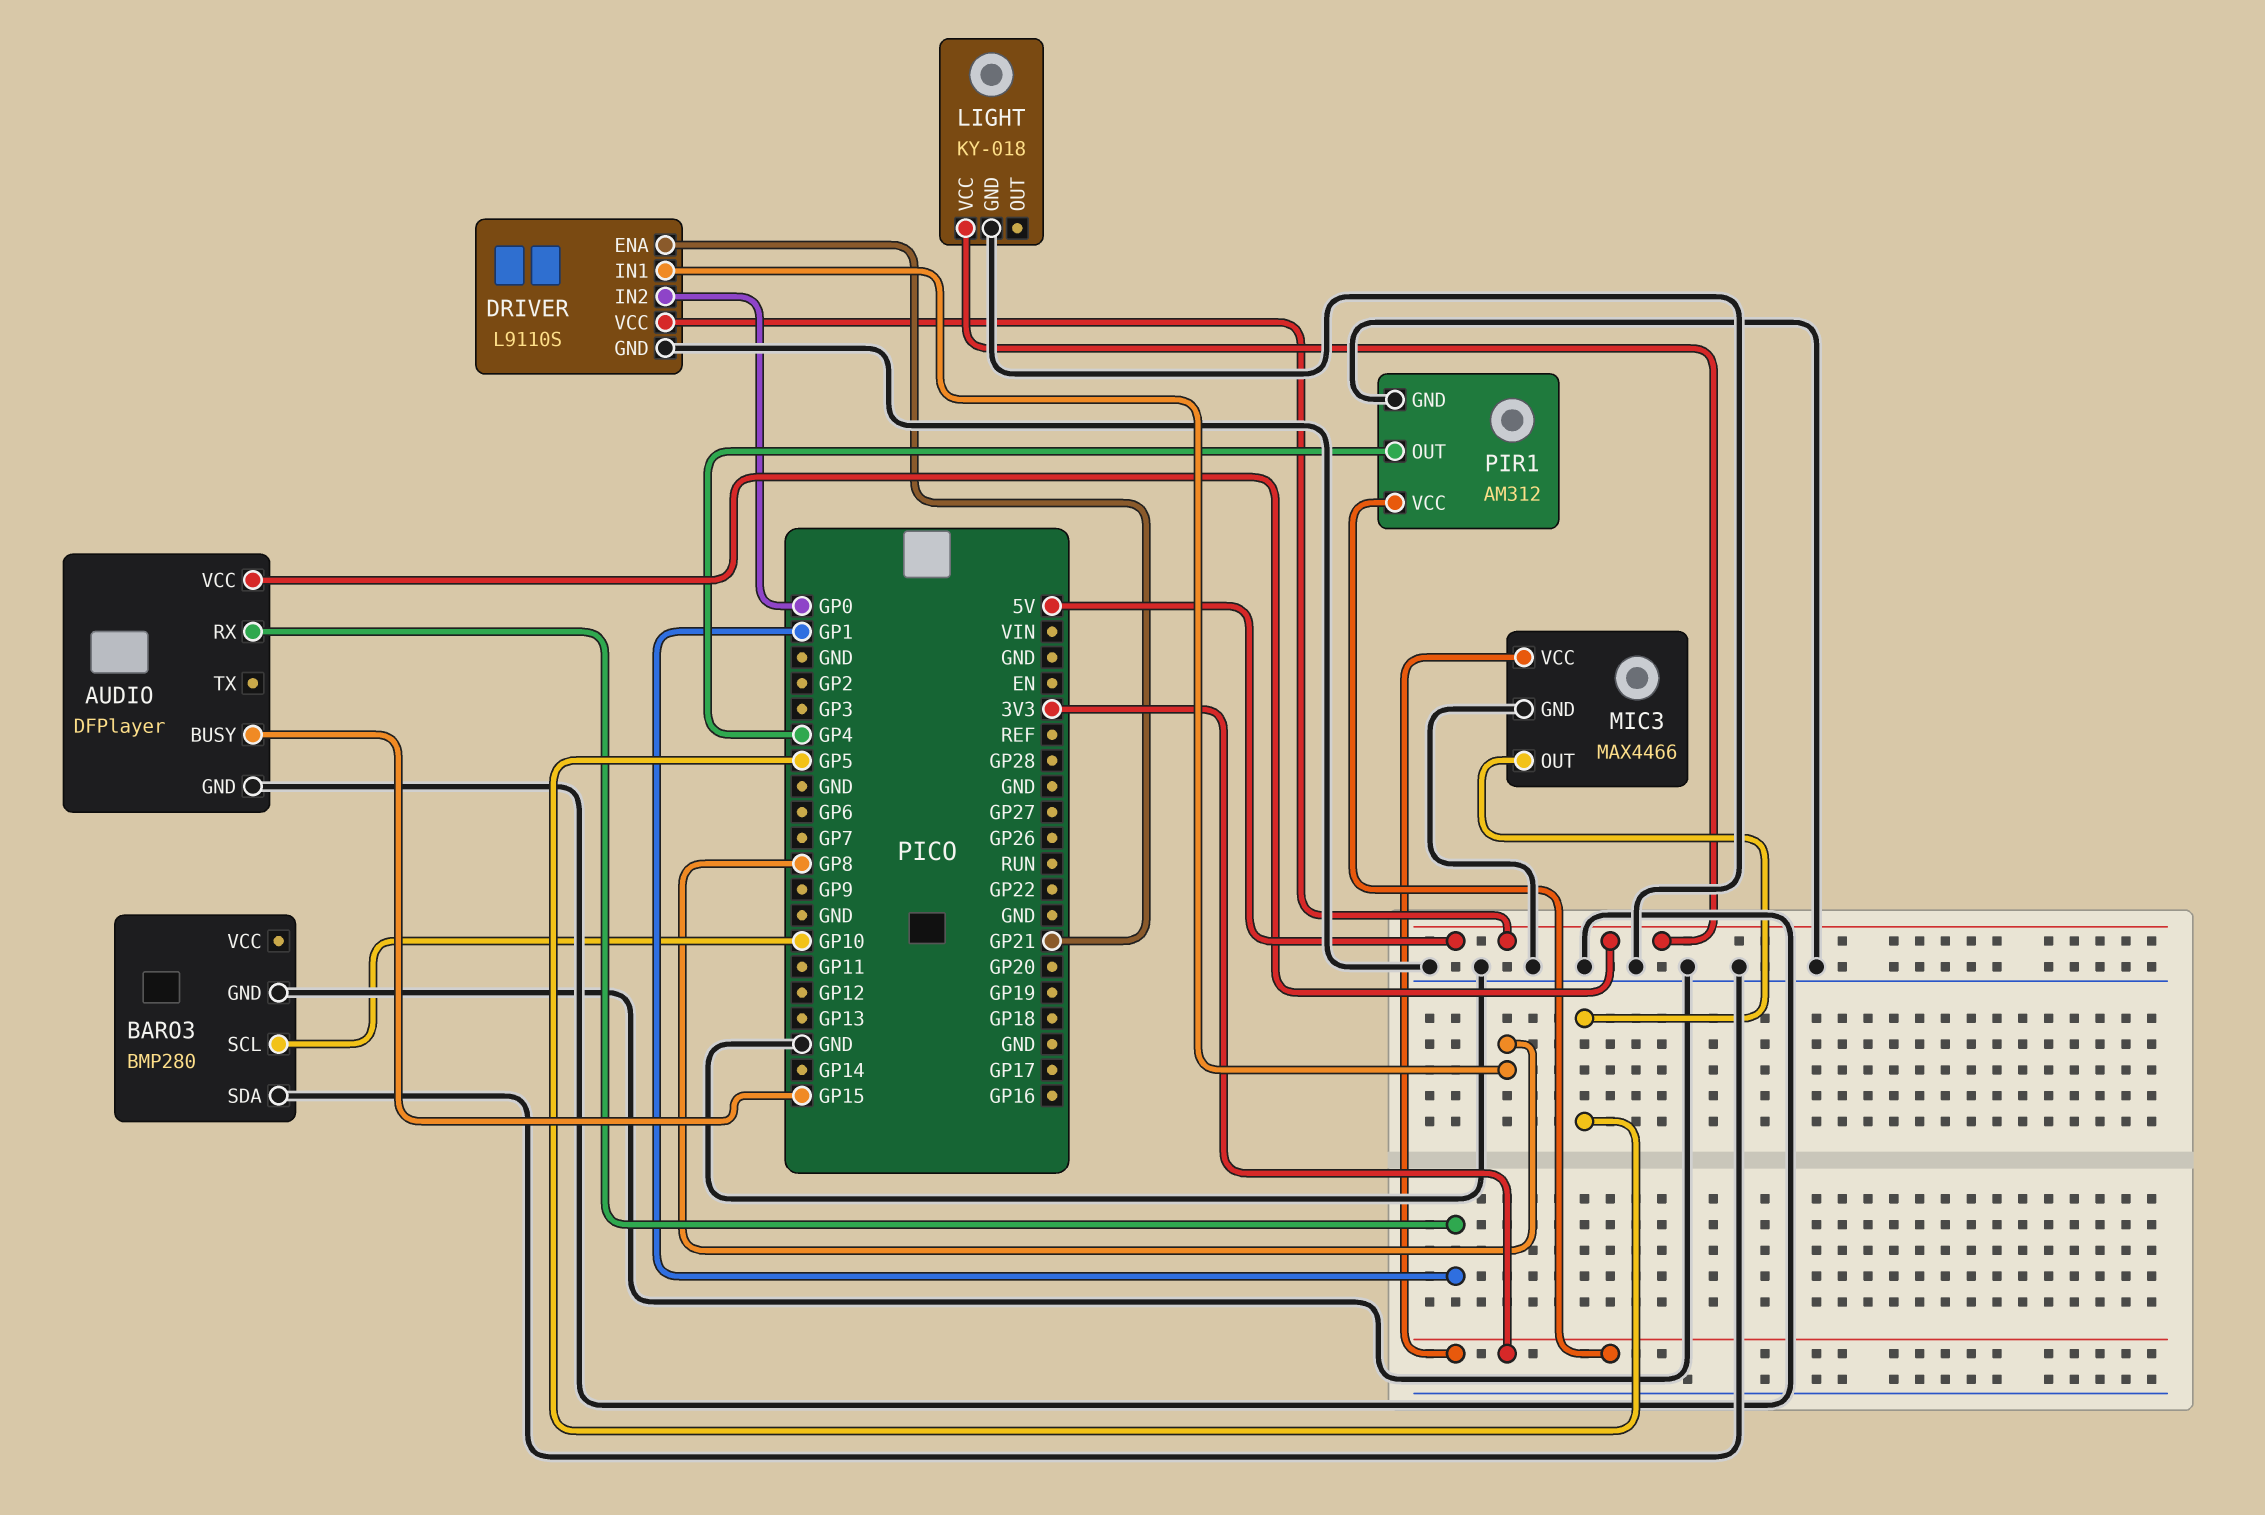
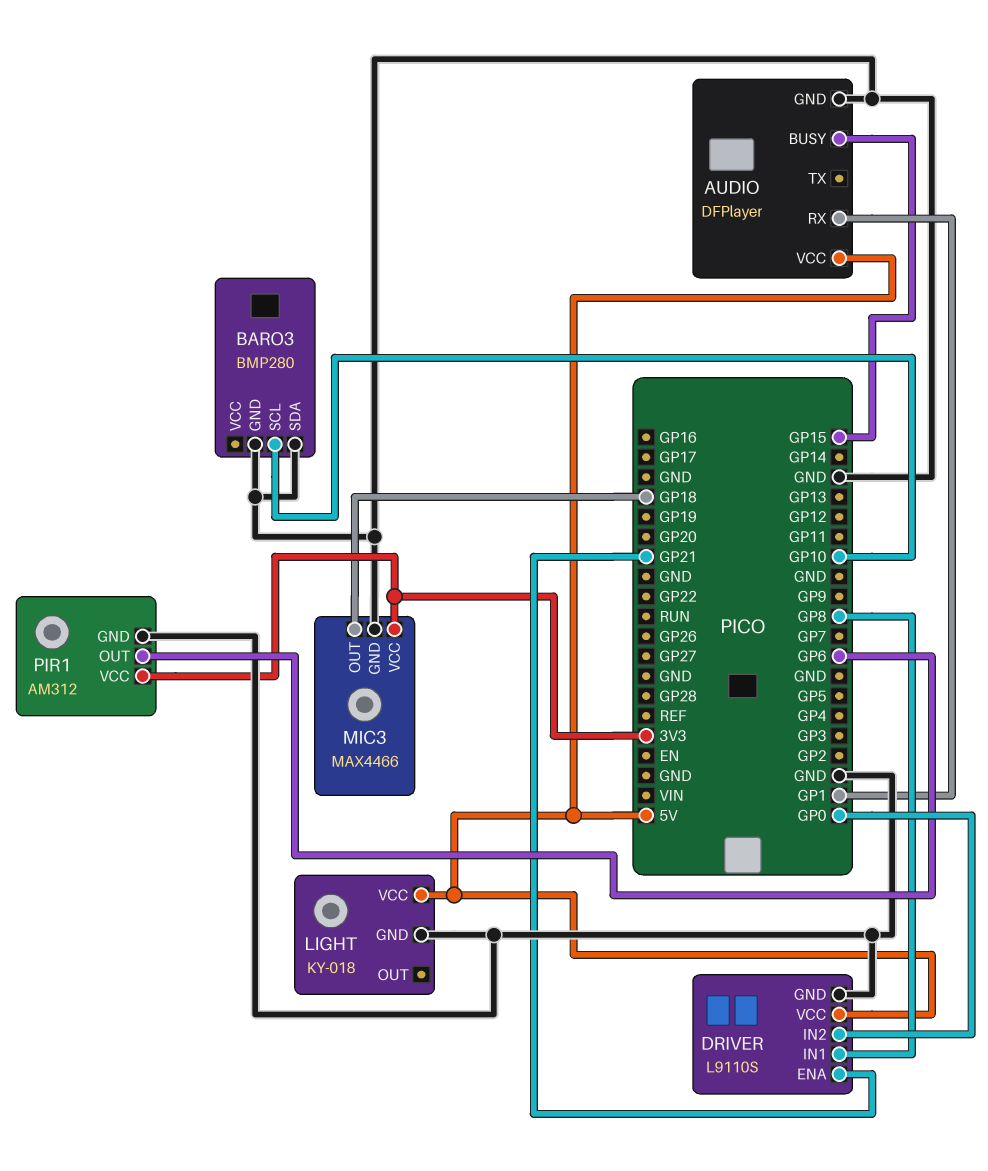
MIC3 pin OUT: GP5 -> GP18
PIR1 pin OUT: GP4 -> GP6

